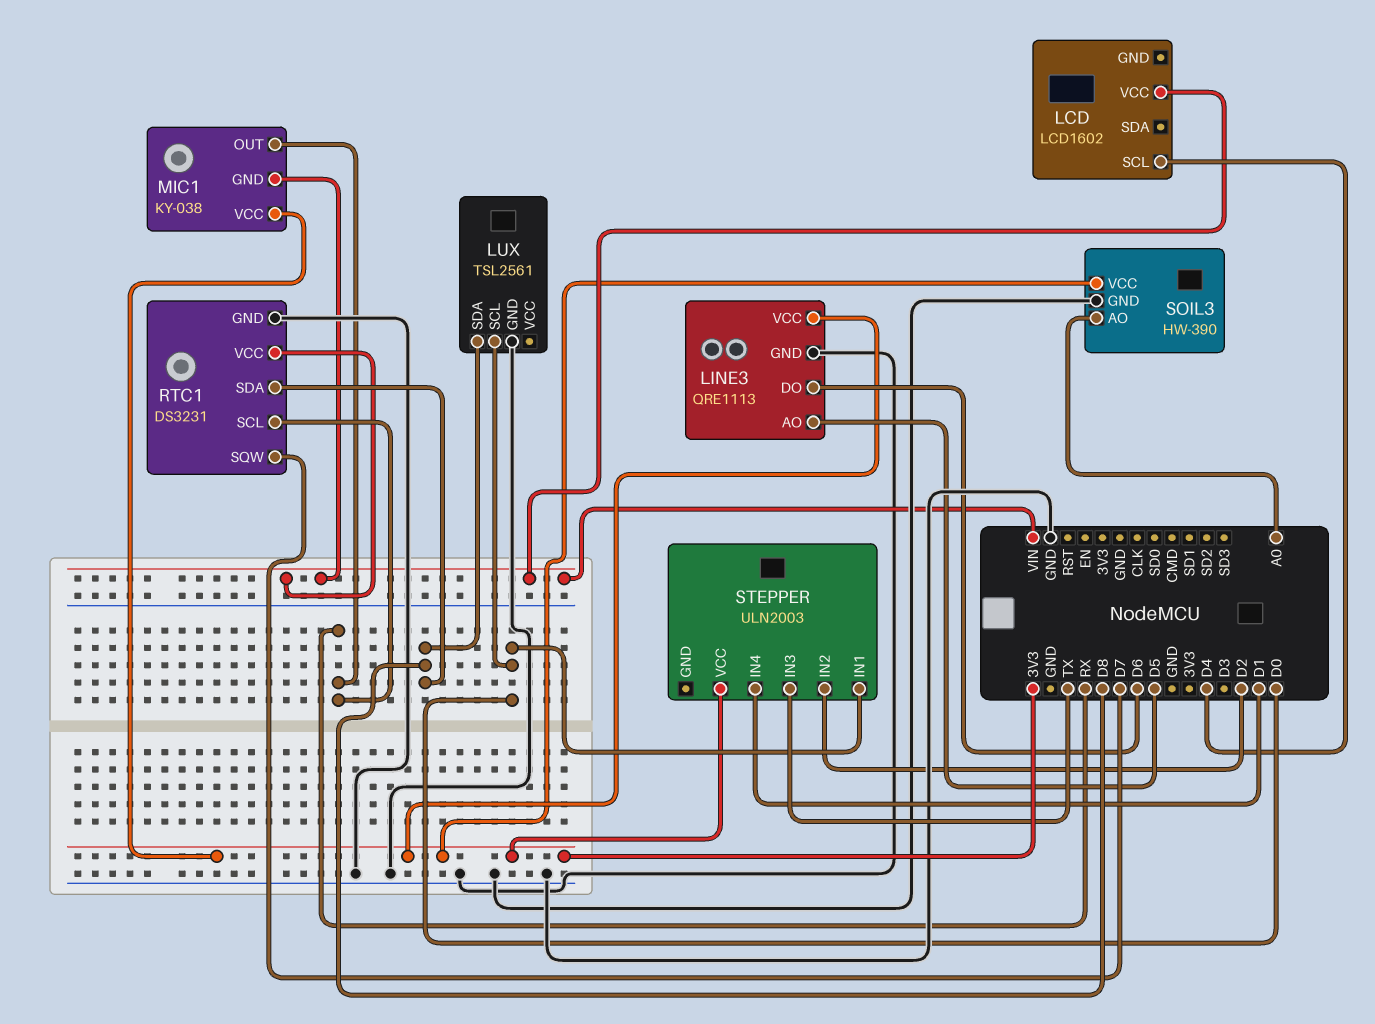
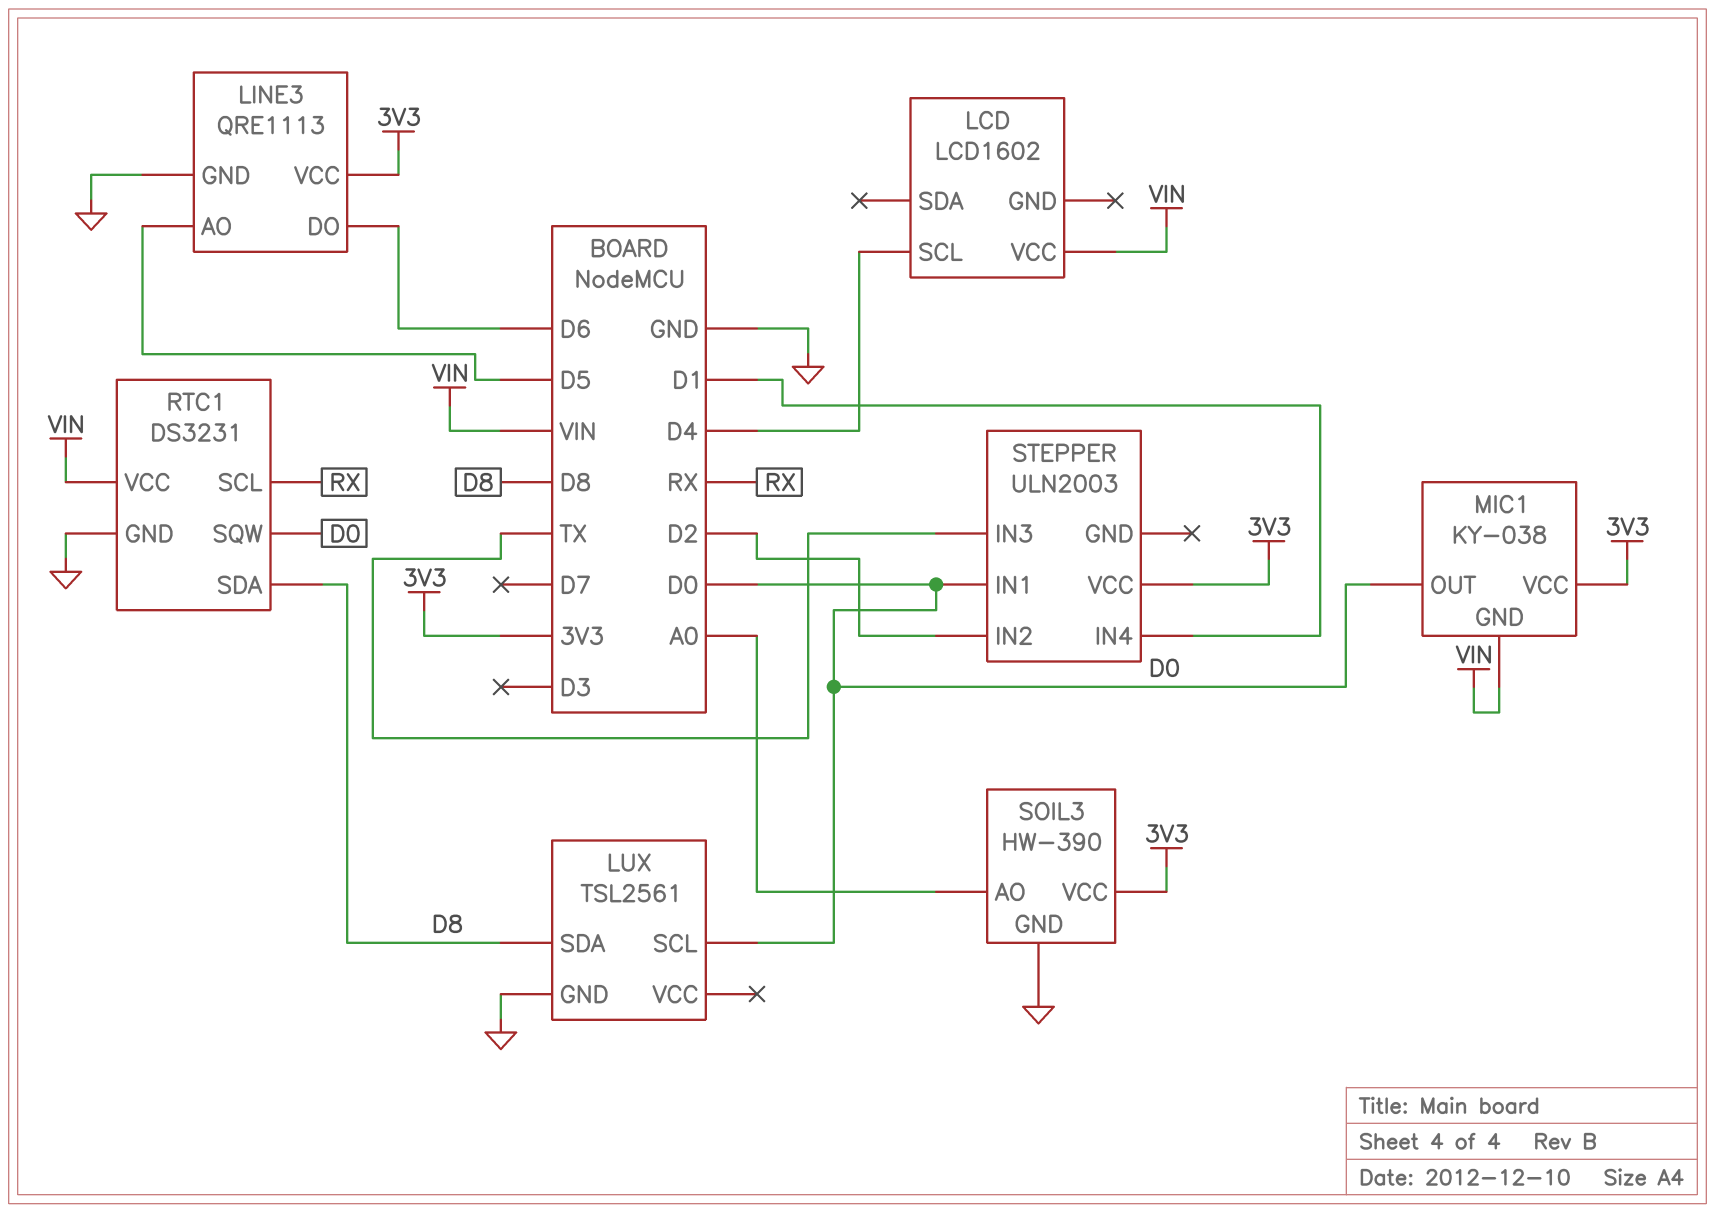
MIC1 pin OUT: RX -> D0
RTC1 pin SQW: D7 -> D0

